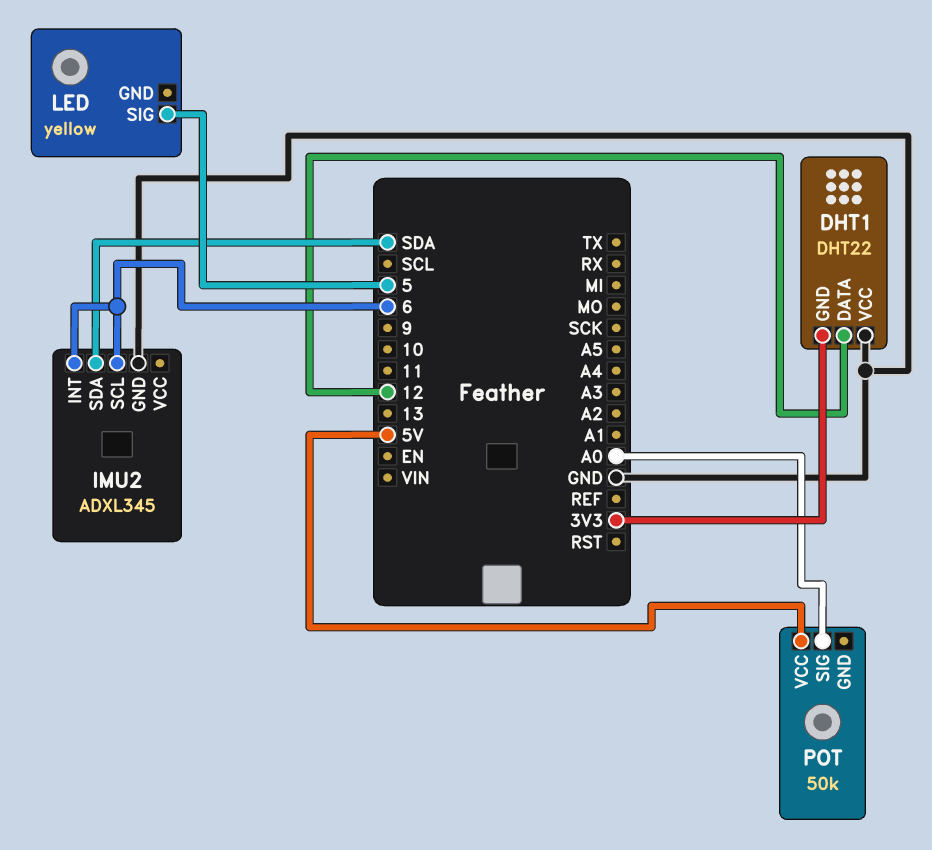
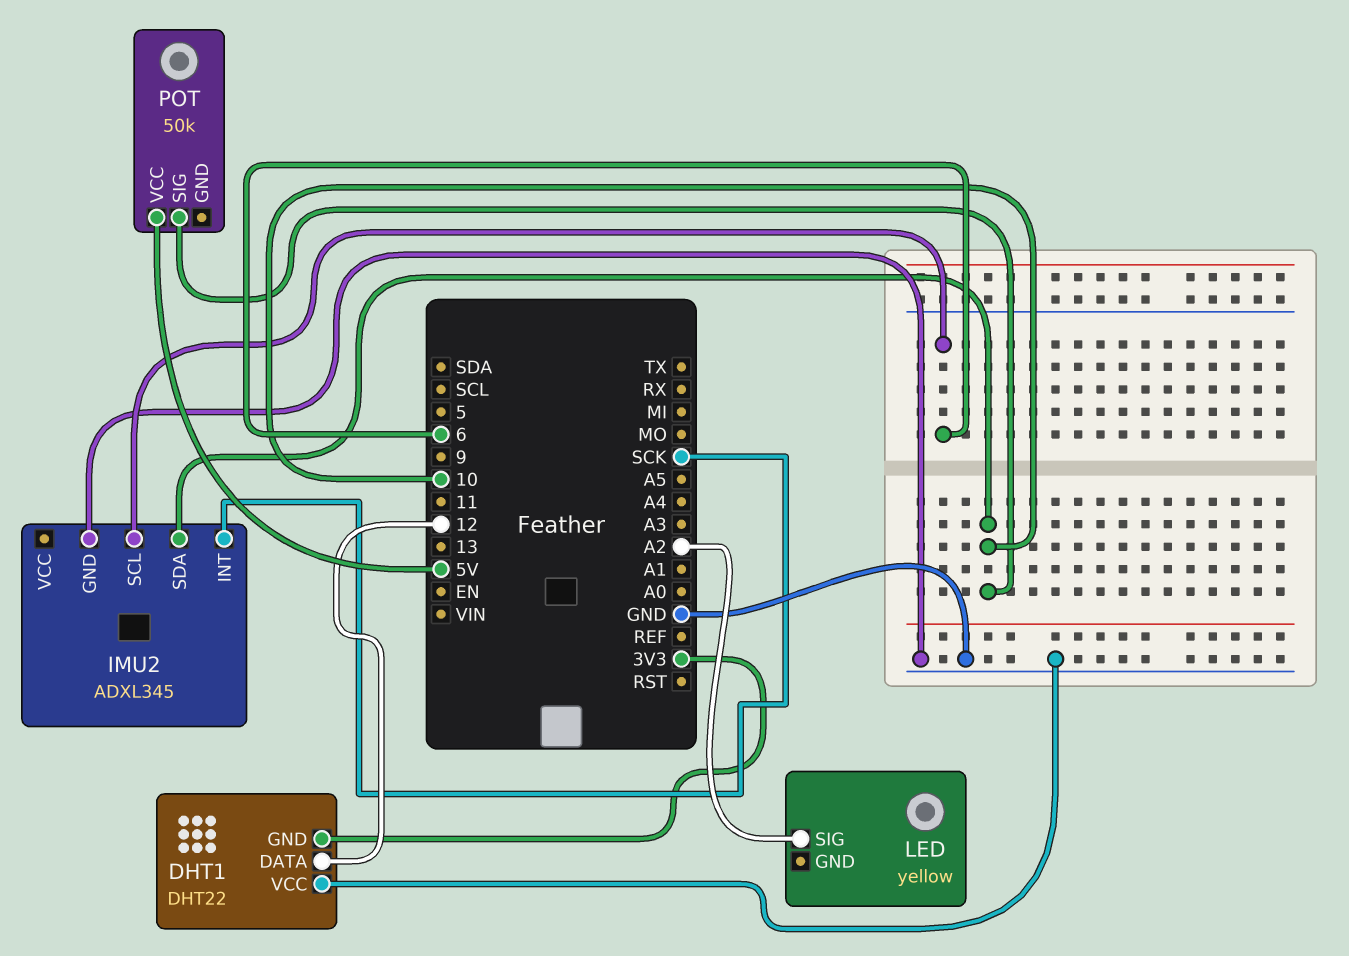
IMU2 pin INT: 6 -> SCK
IMU2 pin SDA: SDA -> 10
LED pin SIG: 5 -> A2
POT pin SIG: A0 -> 10

